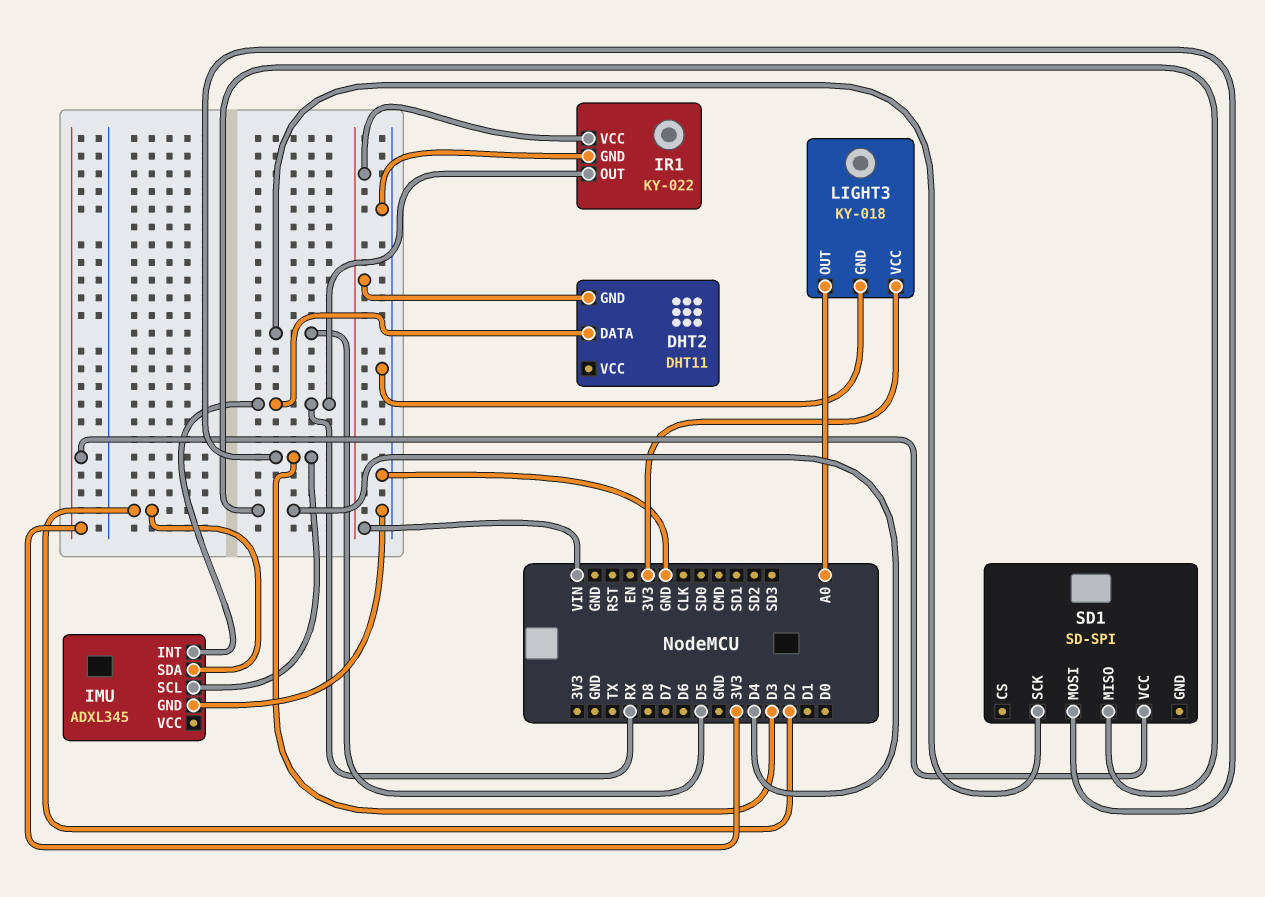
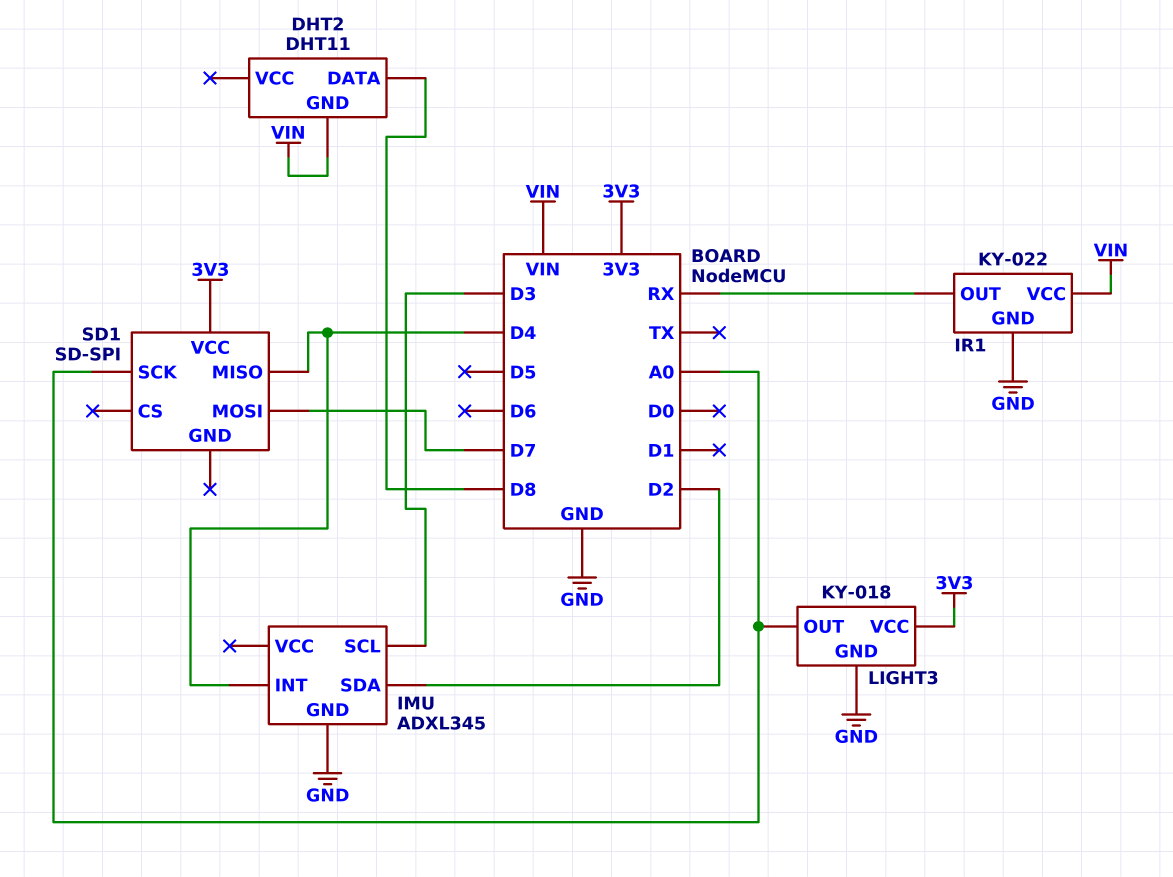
DHT2 pin DATA: RX -> D8
IMU pin INT: RX -> D4
SD1 pin MOSI: D3 -> D7
SD1 pin SCK: D5 -> A0

